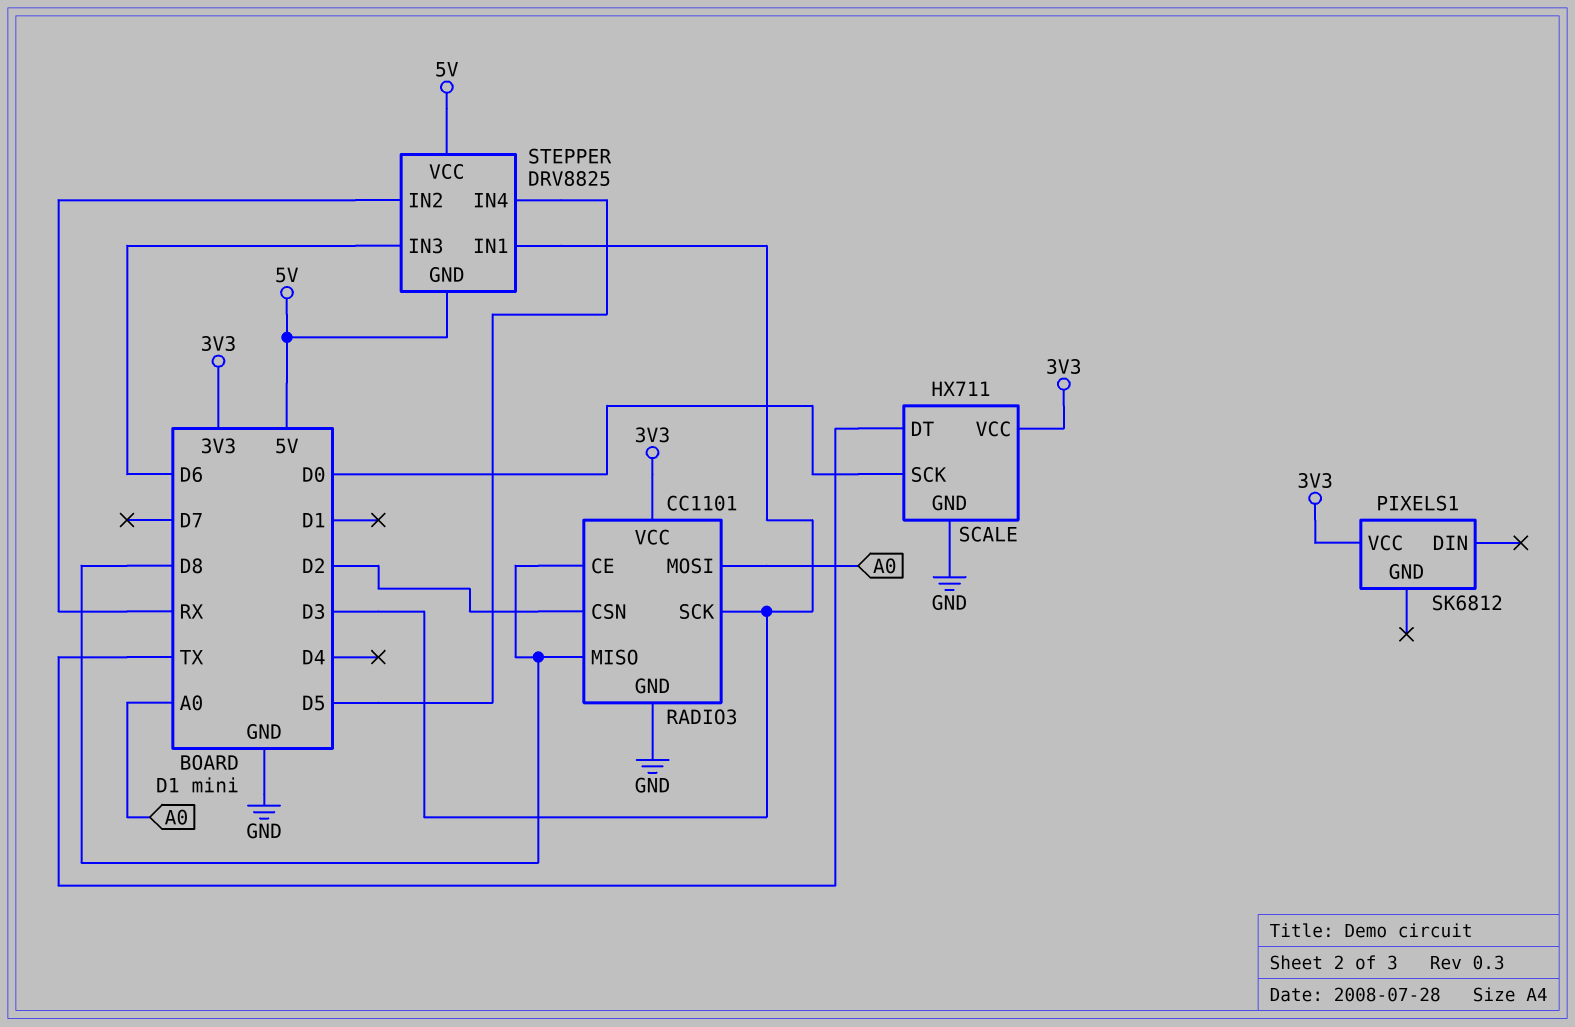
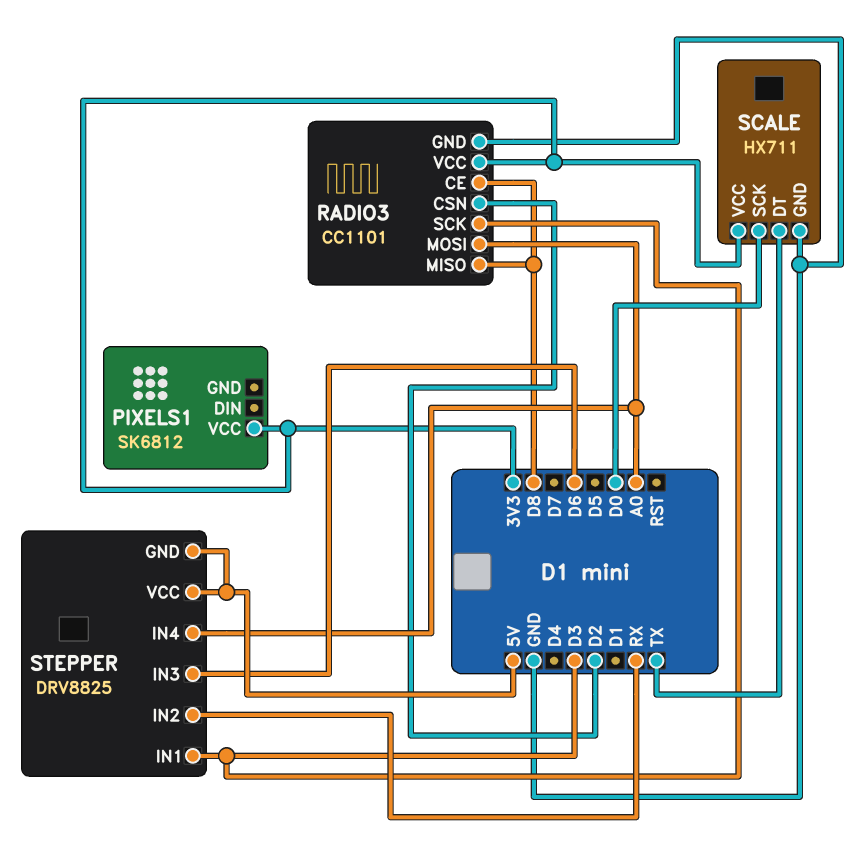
STEPPER pin IN4: D5 -> A0

